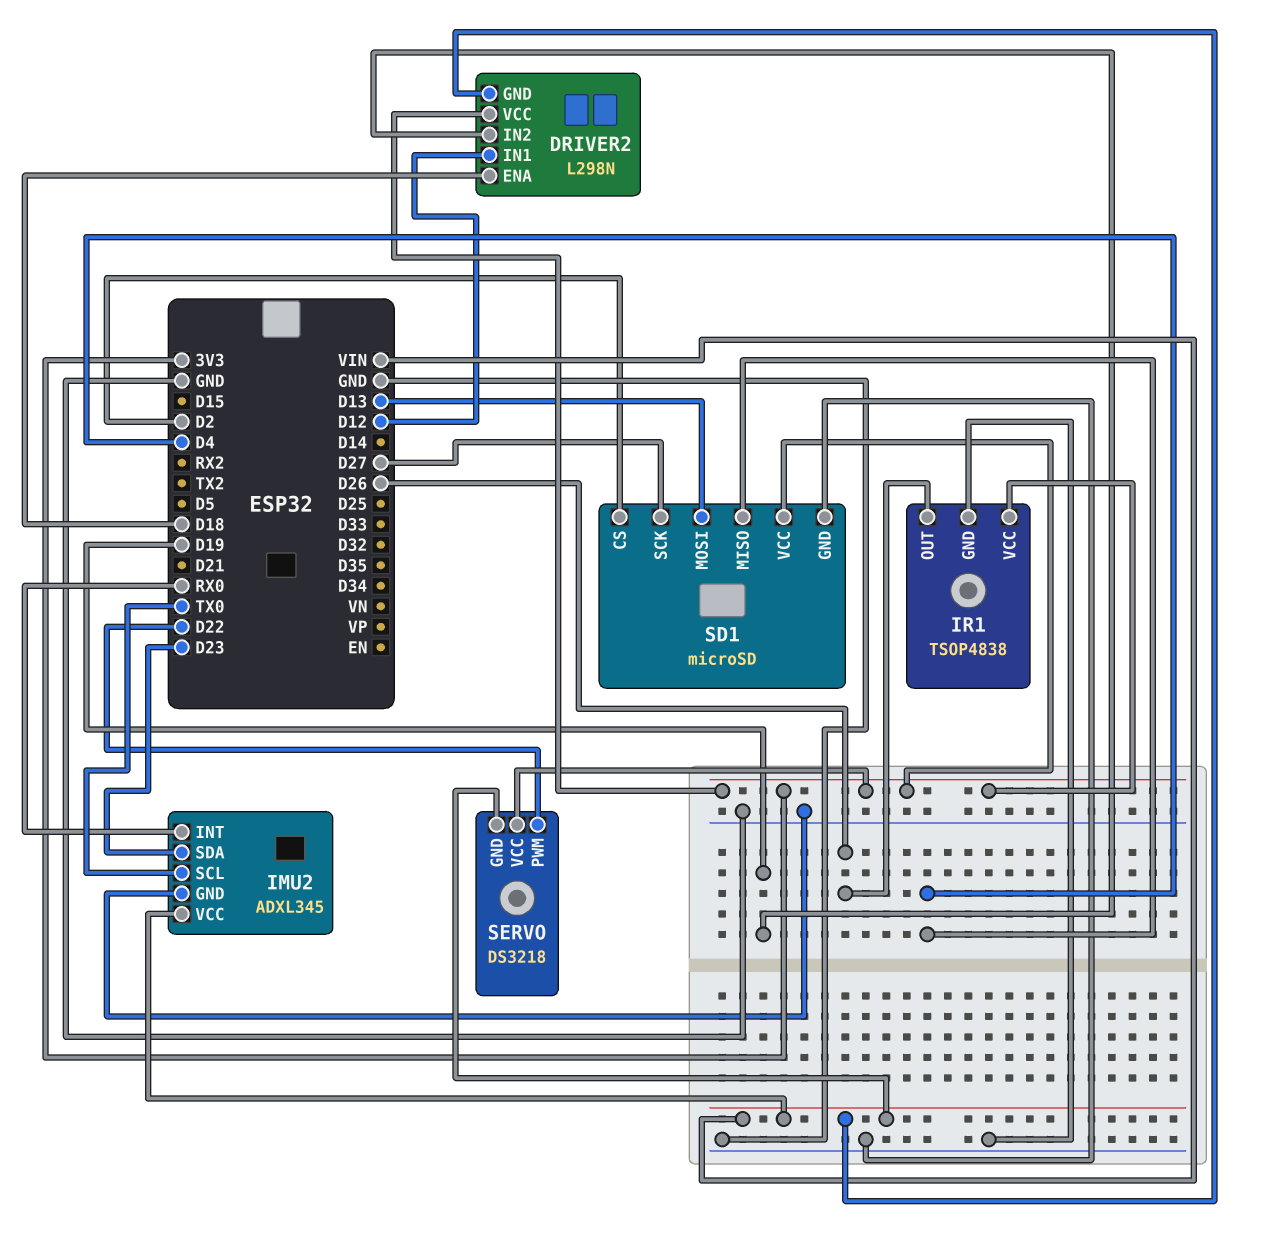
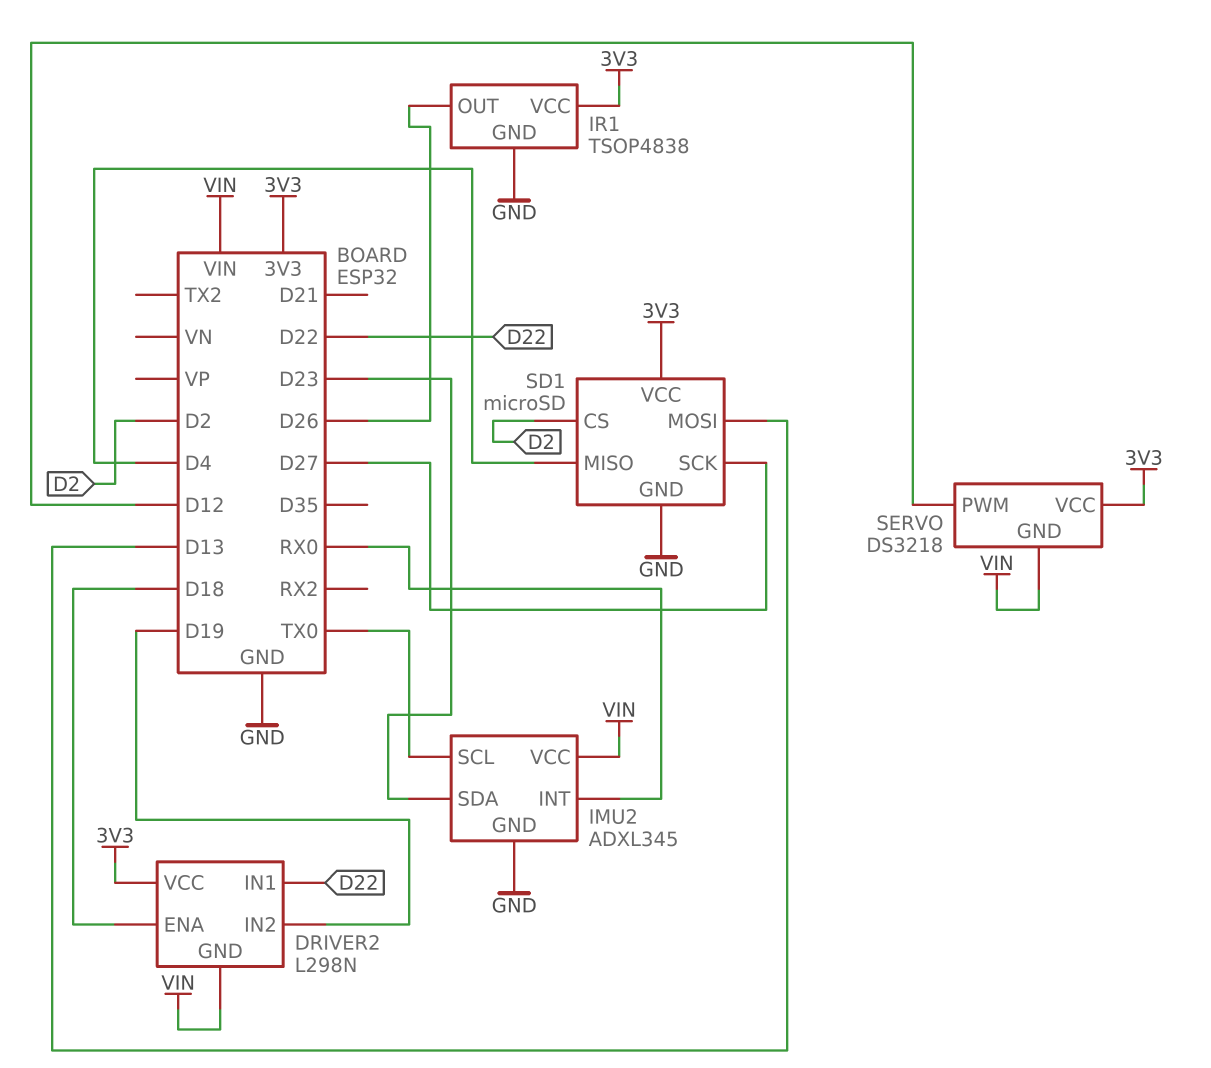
DRIVER2 pin IN1: D12 -> D22
SERVO pin PWM: D22 -> D12

